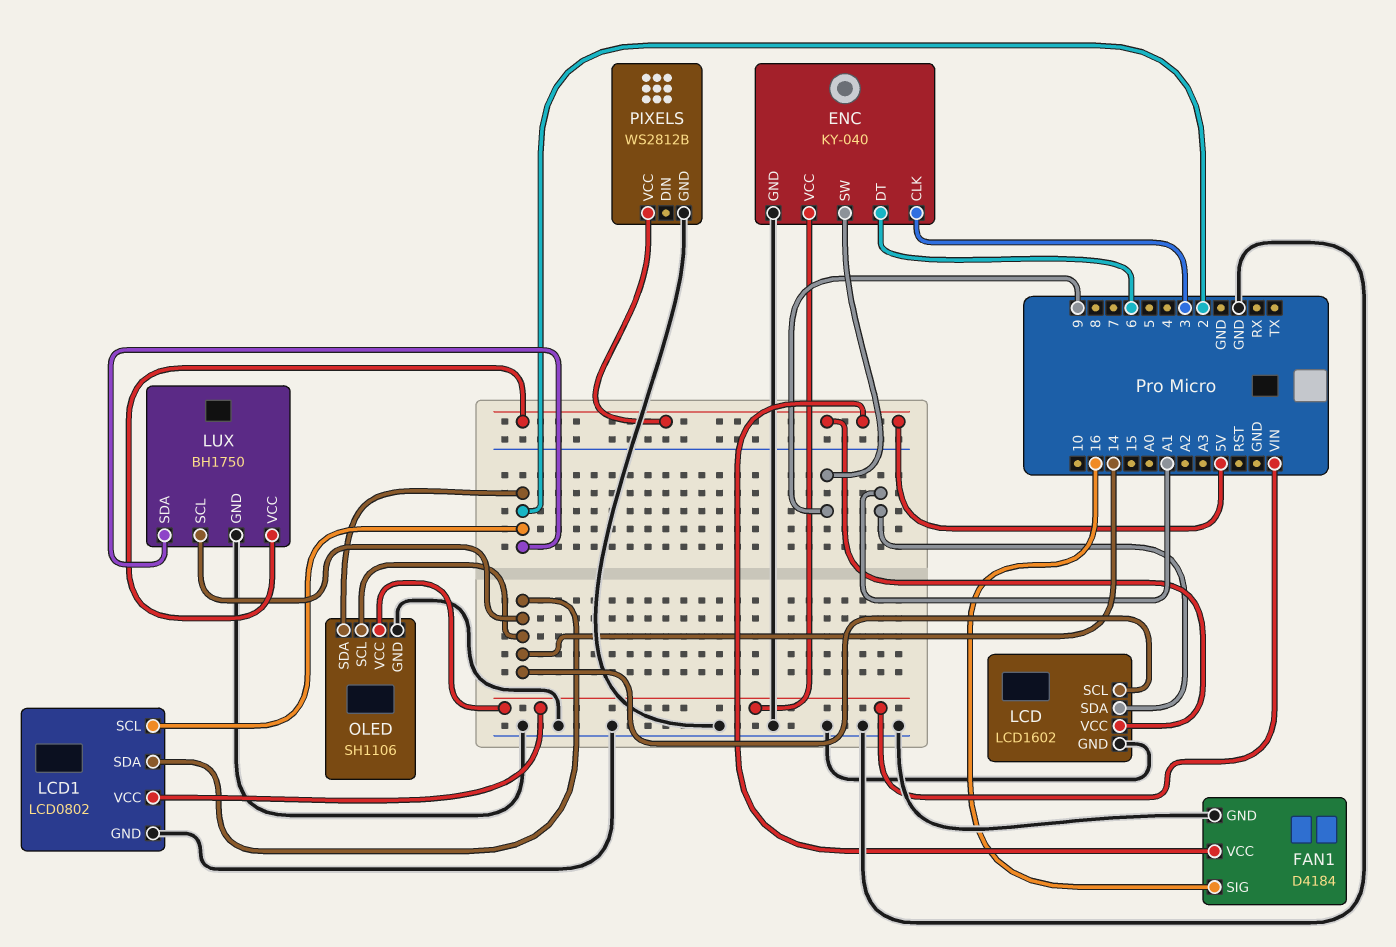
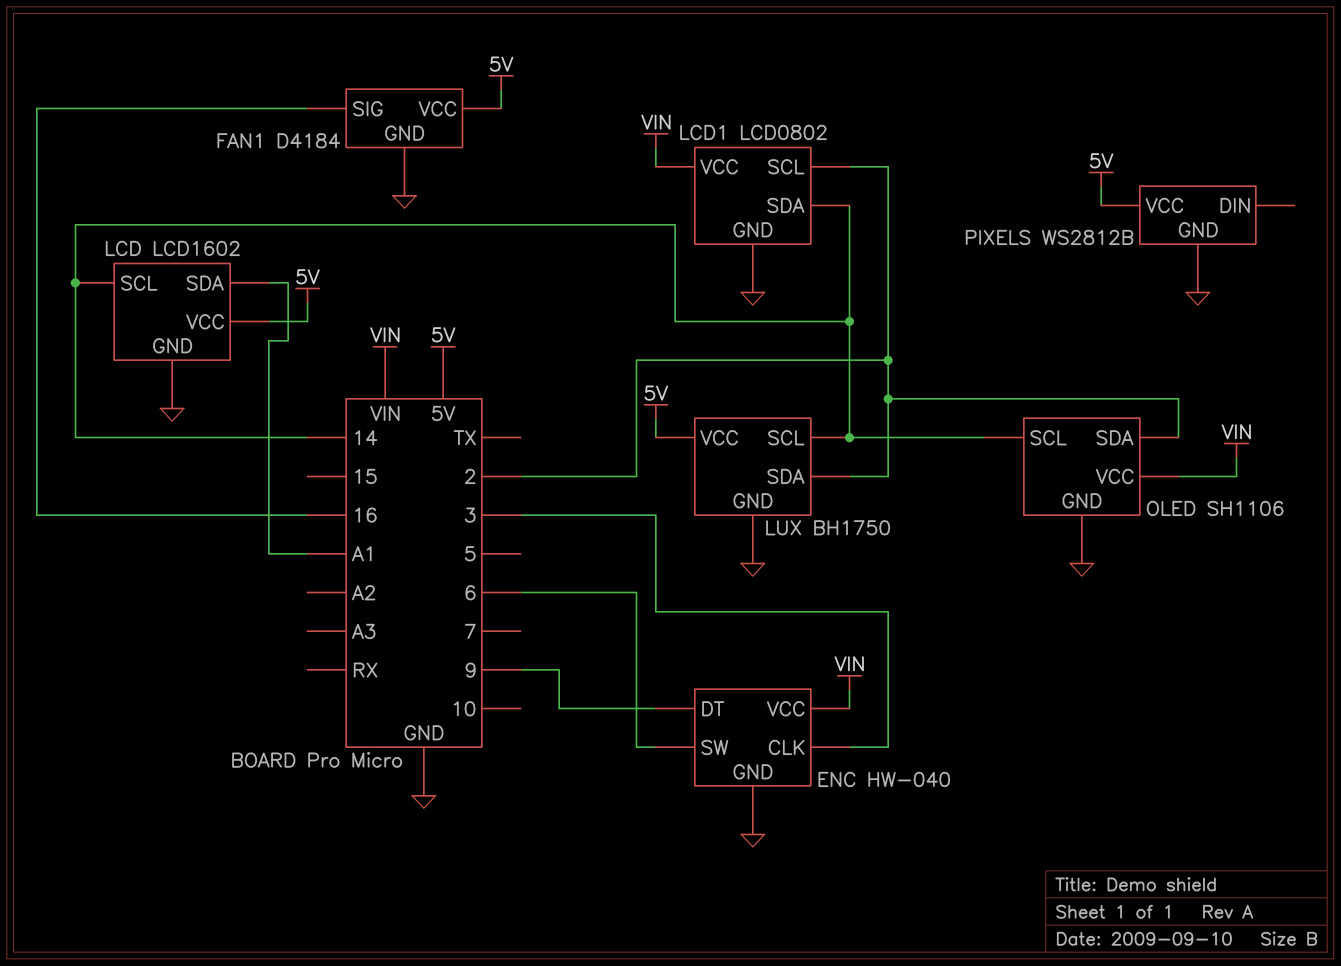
ENC: KY-040 -> HW-040
ENC pin DT: 6 -> 9
ENC pin SW: 9 -> 6

